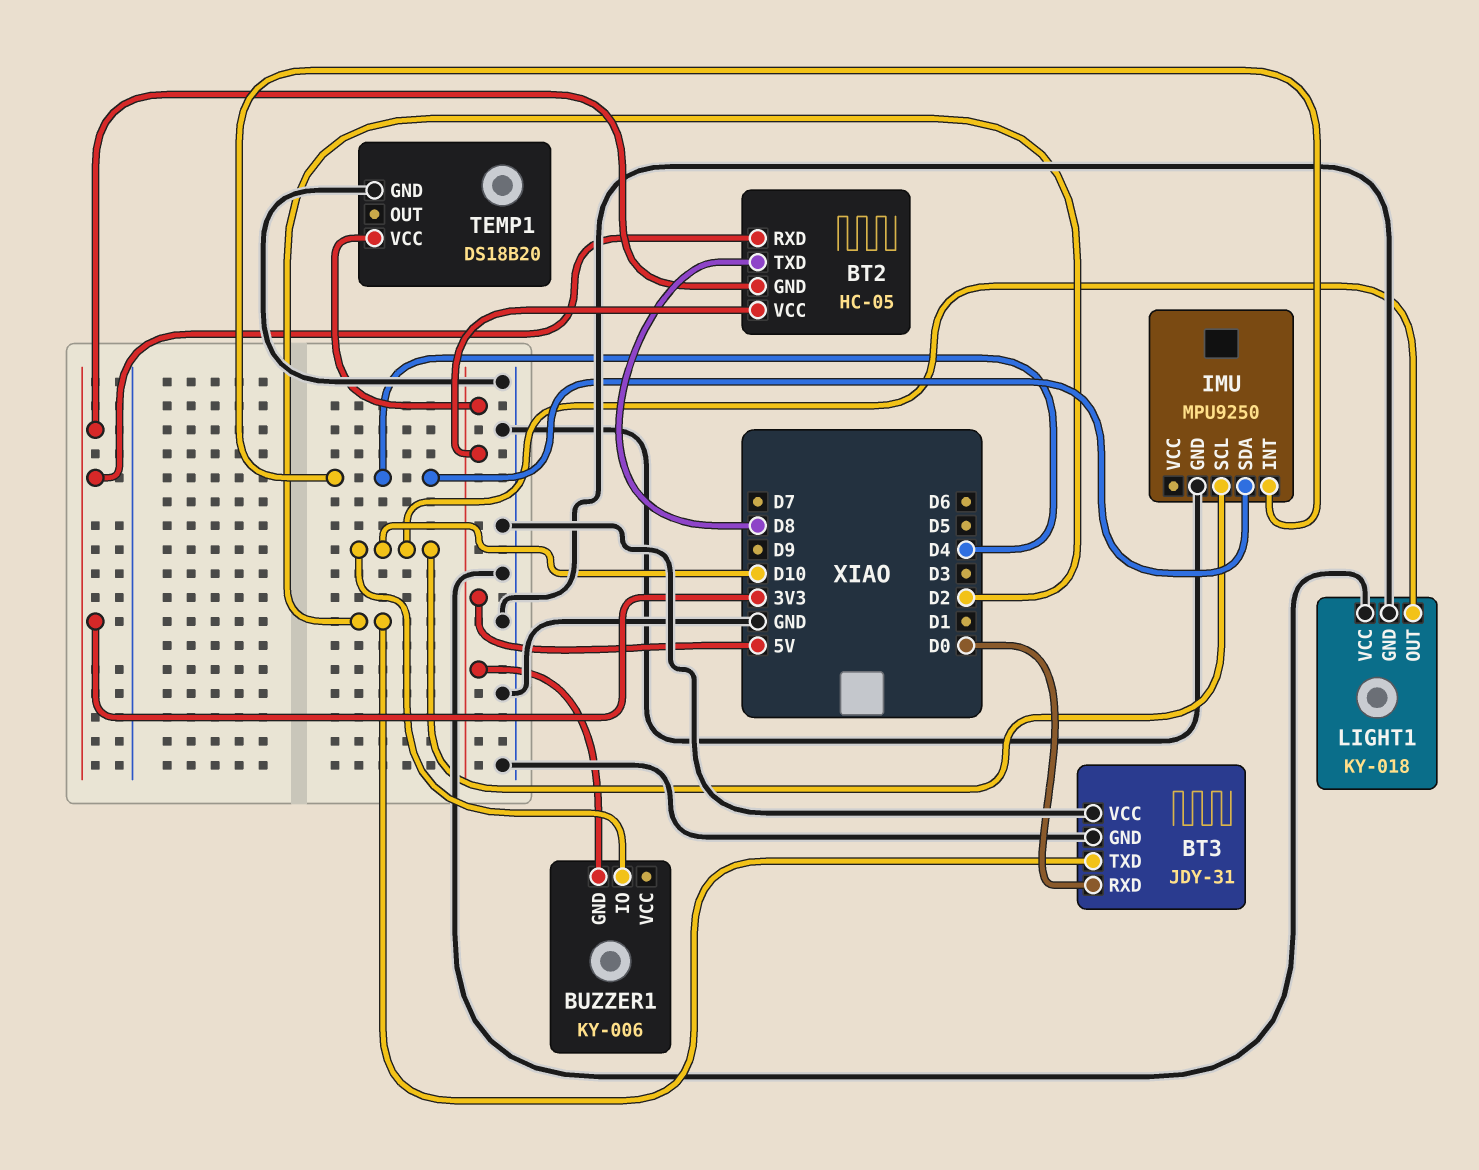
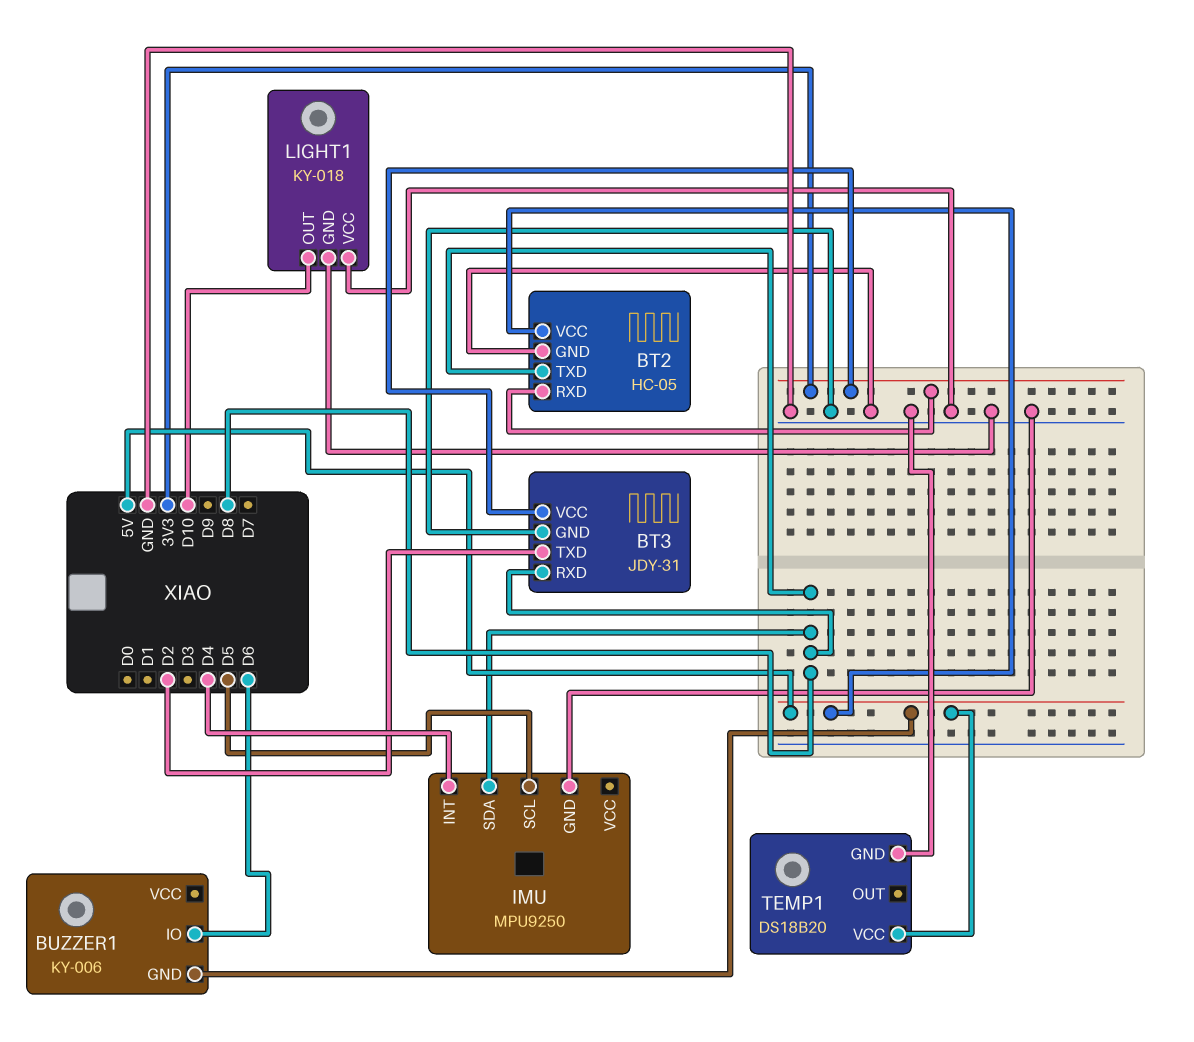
BT2 pin GND: 3V3 -> GND
BT3 pin RXD: D0 -> D8
BT3 pin VCC: GND -> 3V3
BUZZER1 pin IO: D10 -> D6
IMU pin SCL: D10 -> D5
IMU pin SDA: D4 -> D8

